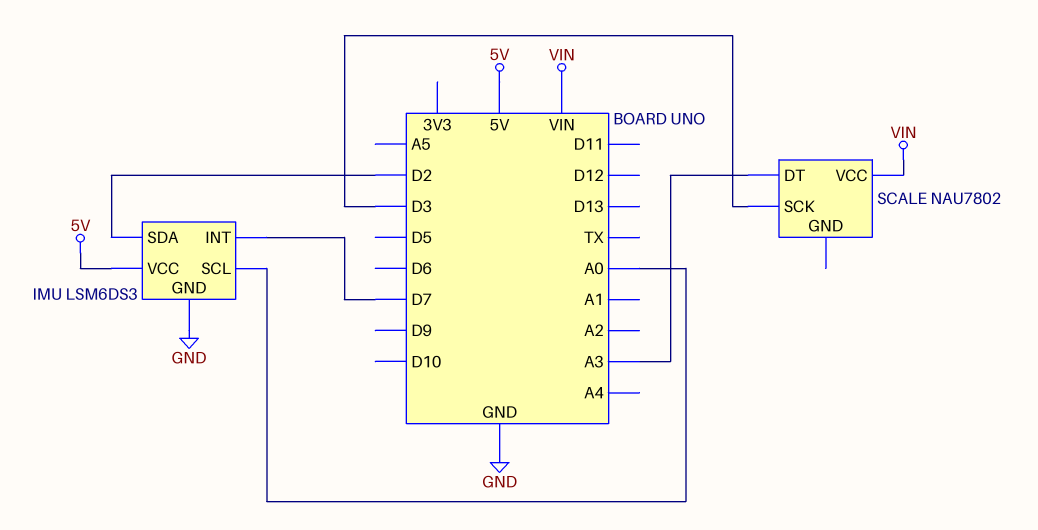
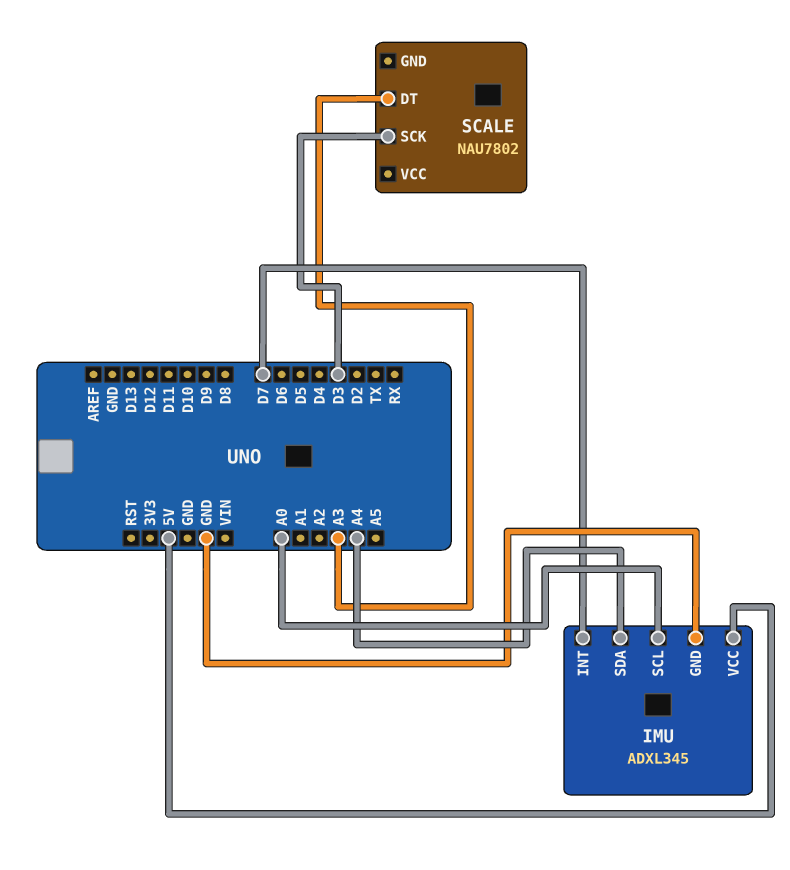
IMU: LSM6DS3 -> ADXL345
IMU pin SDA: D2 -> A4
SCALE pin VCC: VIN -> none

